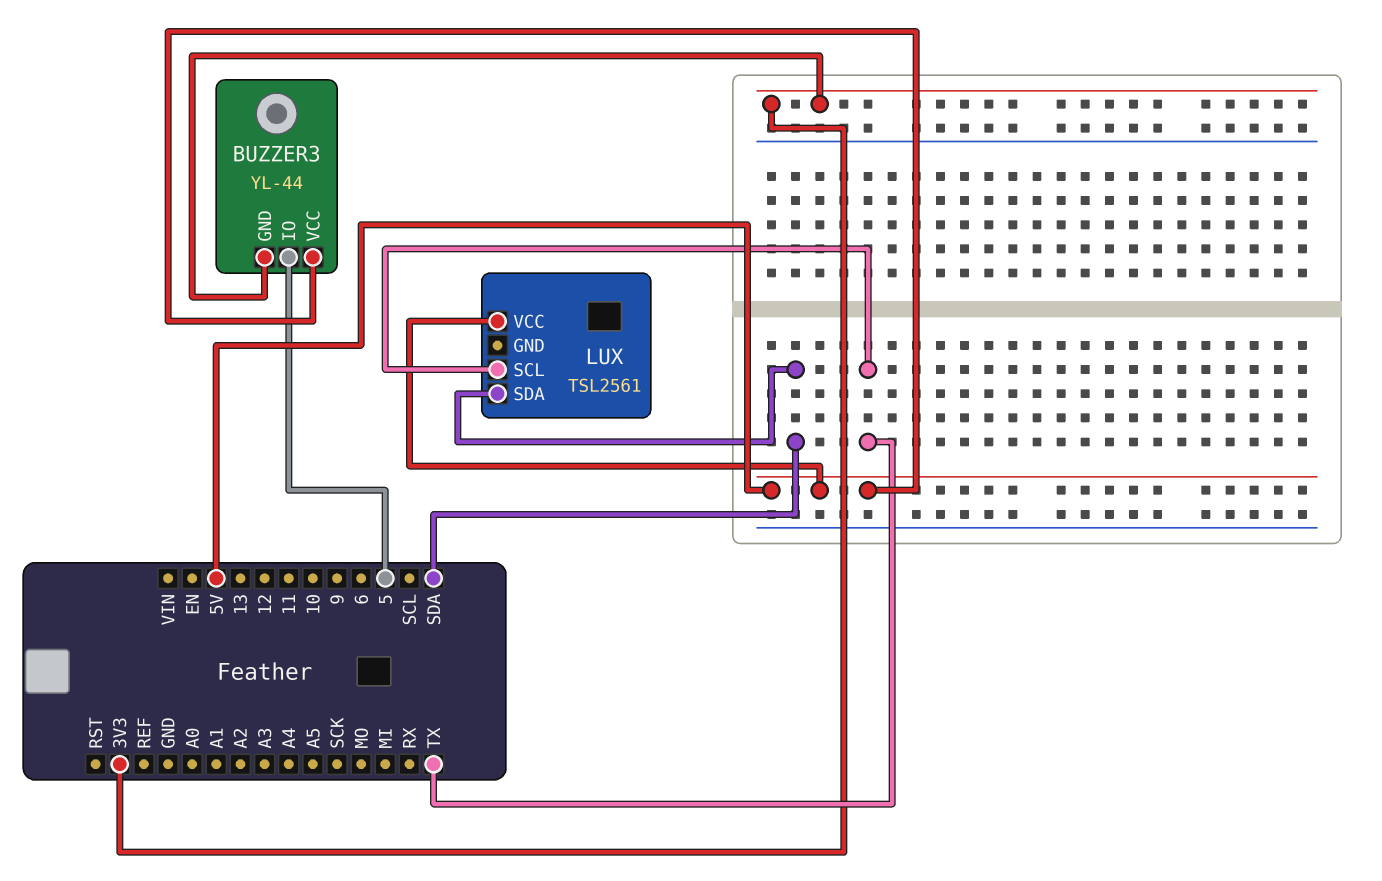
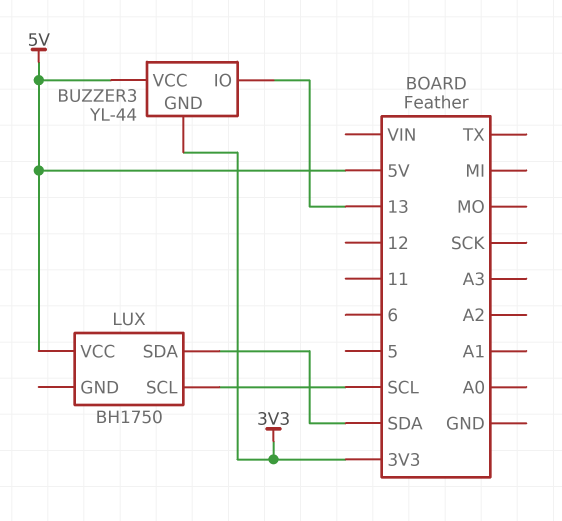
BUZZER3 pin IO: 5 -> 13
LUX: TSL2561 -> BH1750
LUX pin SCL: TX -> SCL

